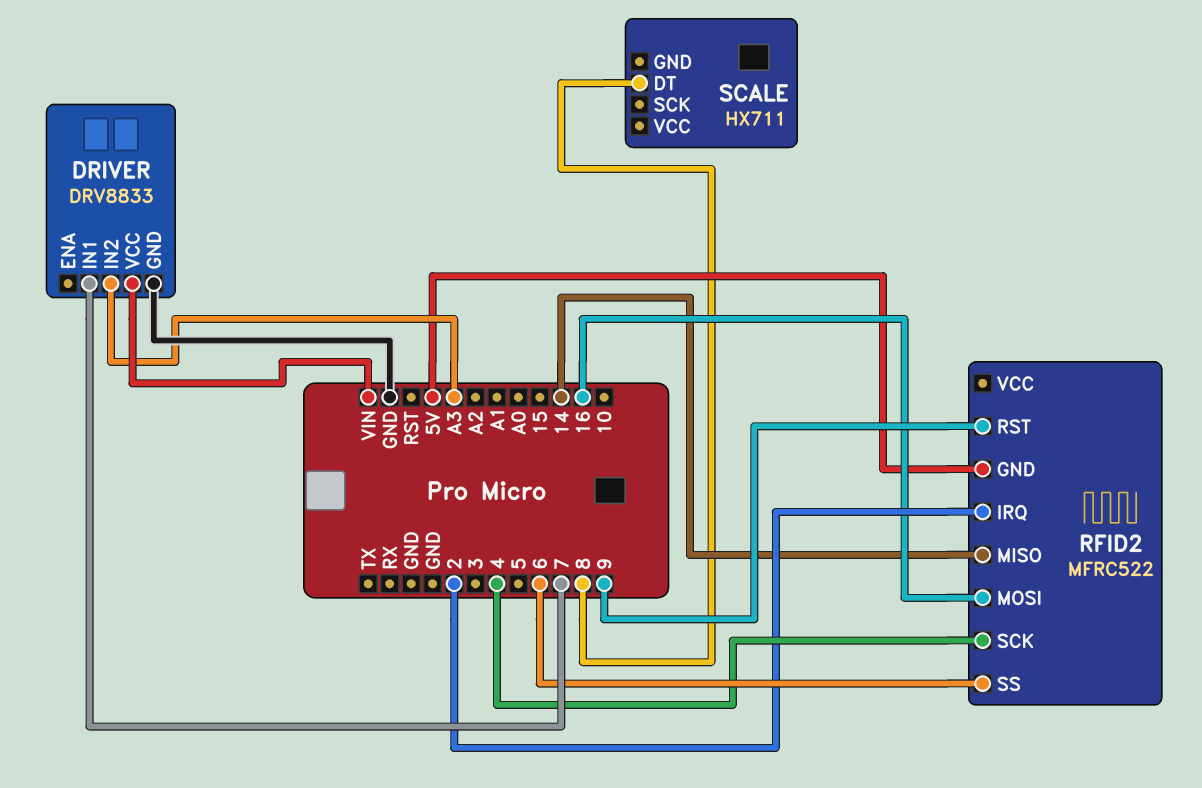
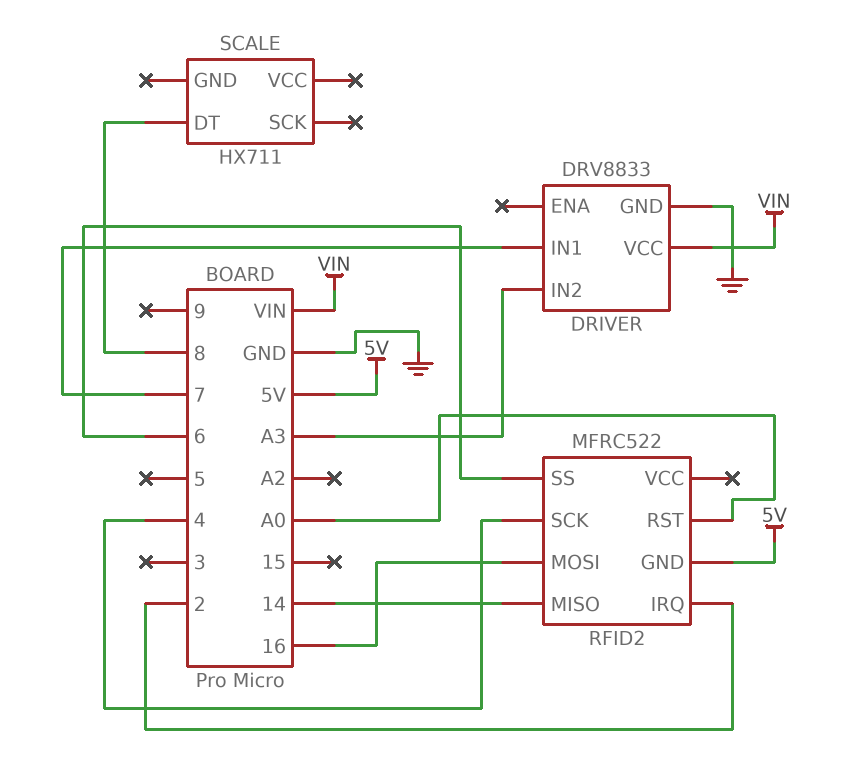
RFID2 pin RST: 9 -> A0

